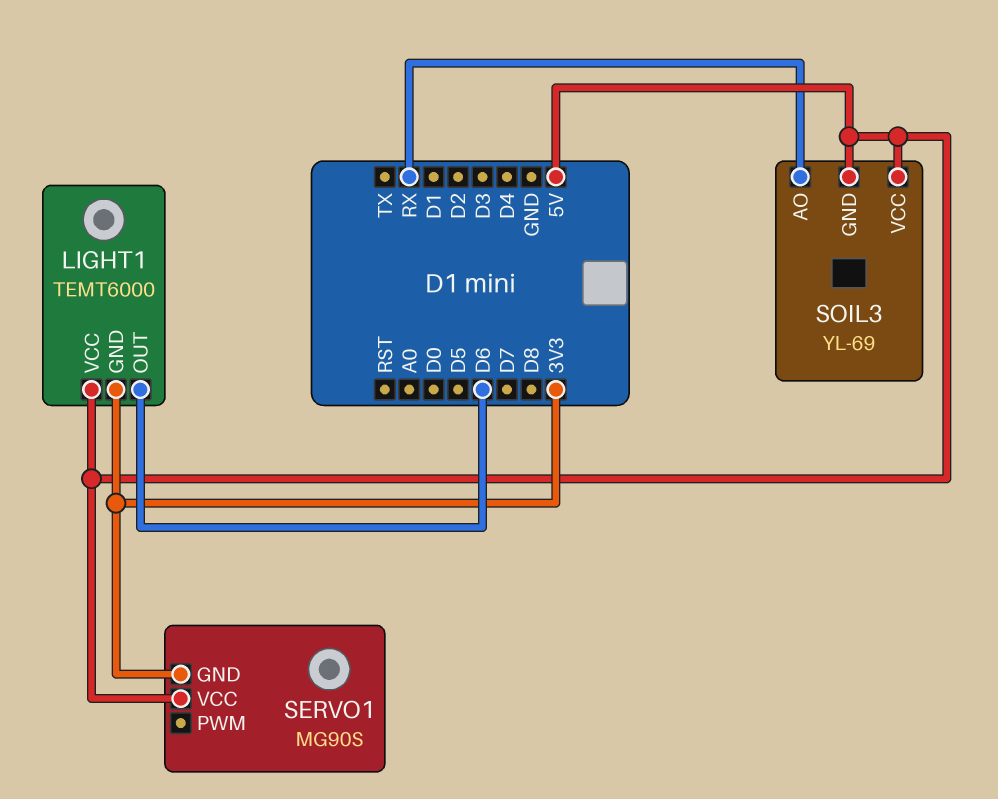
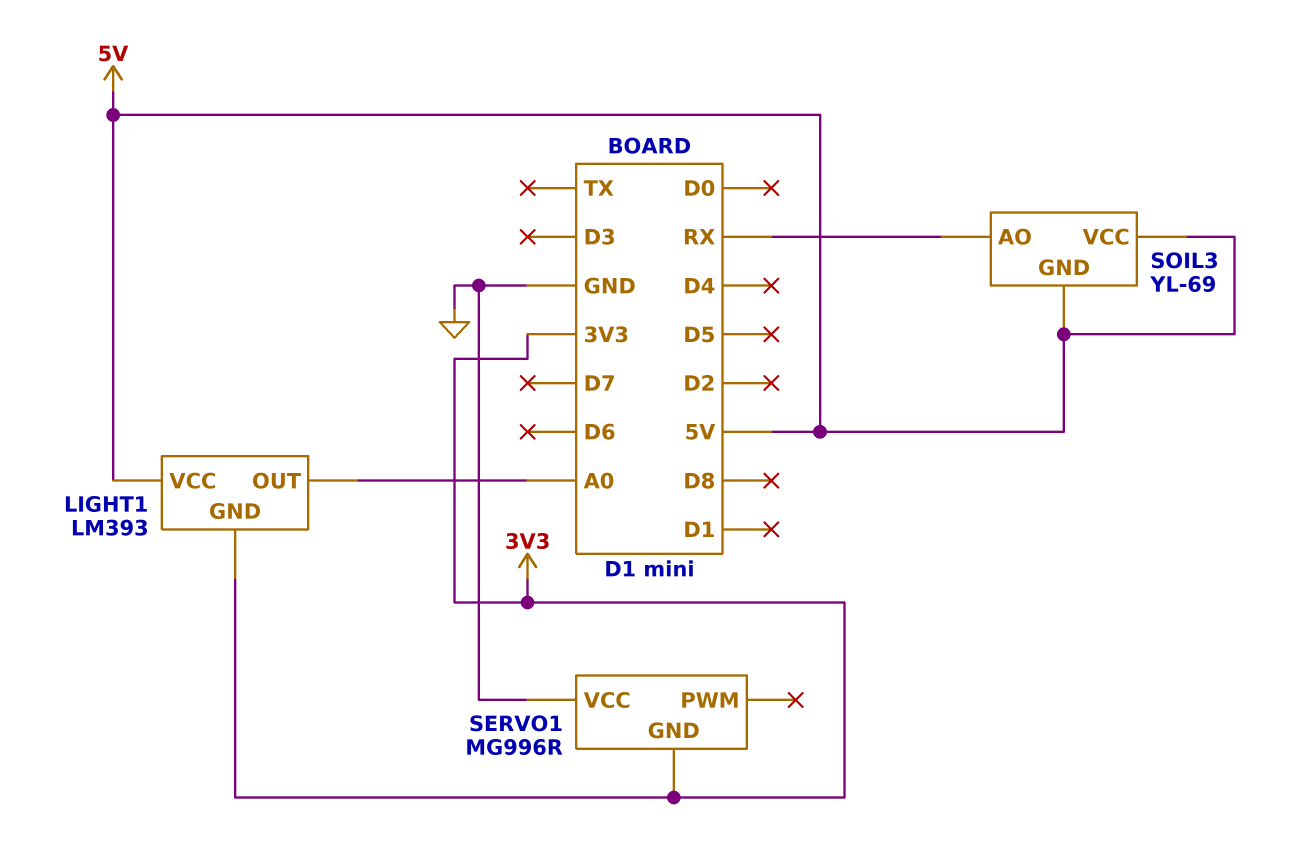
LIGHT1: TEMT6000 -> LM393
LIGHT1 pin OUT: D6 -> A0
SERVO1: MG90S -> MG996R
SERVO1 pin VCC: 5V -> GND

